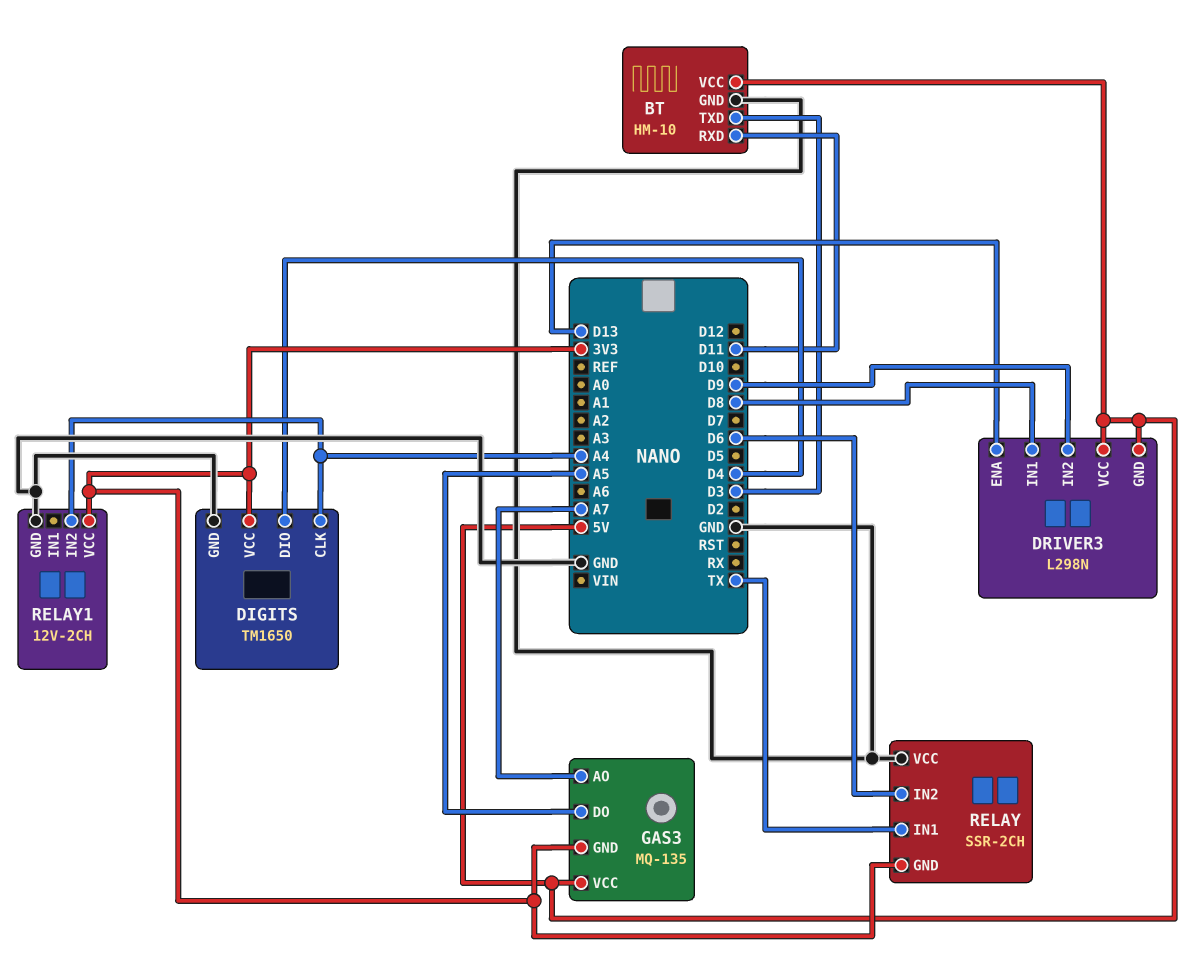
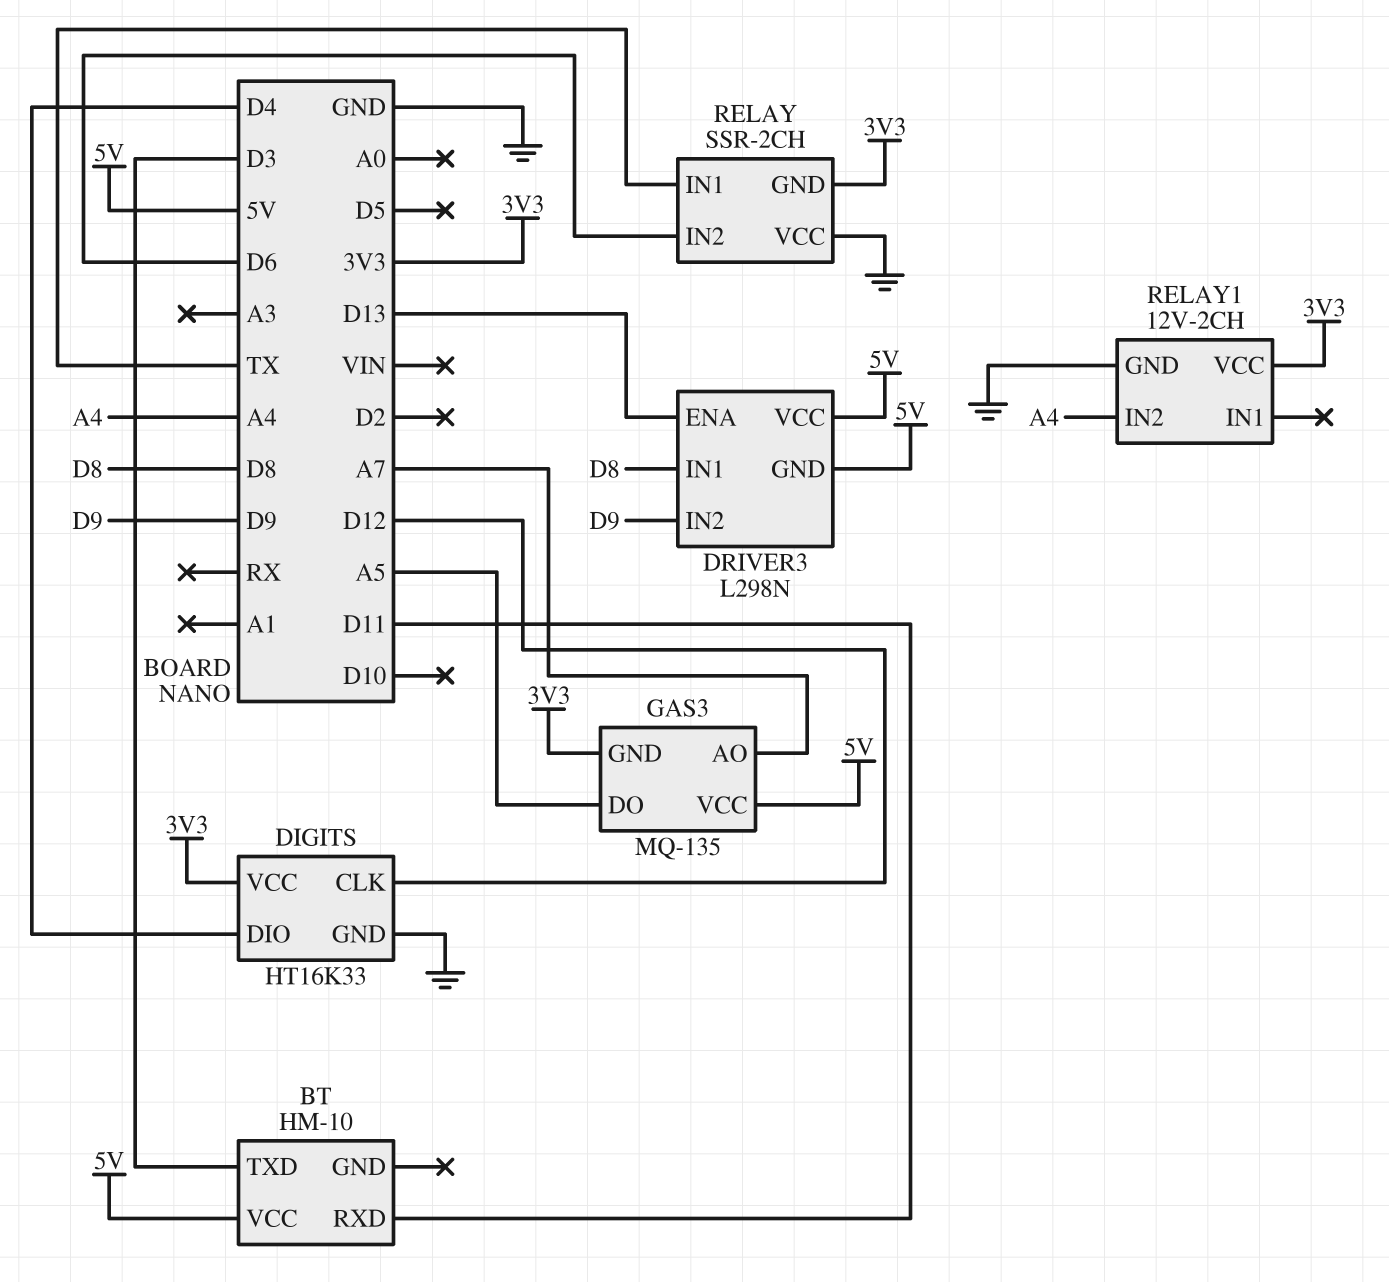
BT pin GND: GND -> none
DIGITS: TM1650 -> HT16K33
DIGITS pin CLK: A4 -> D12

